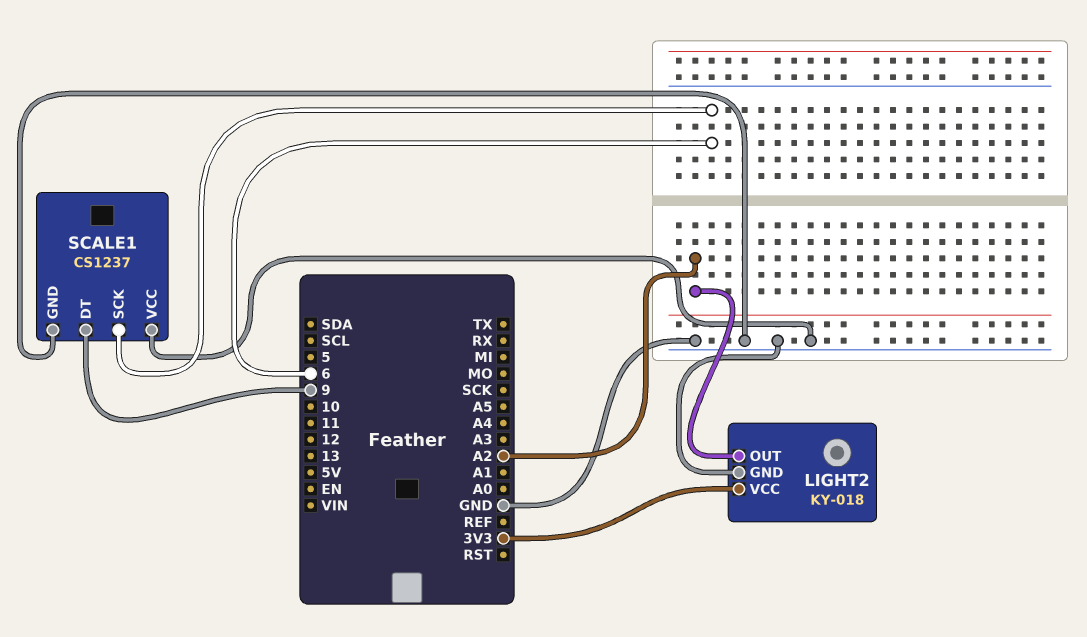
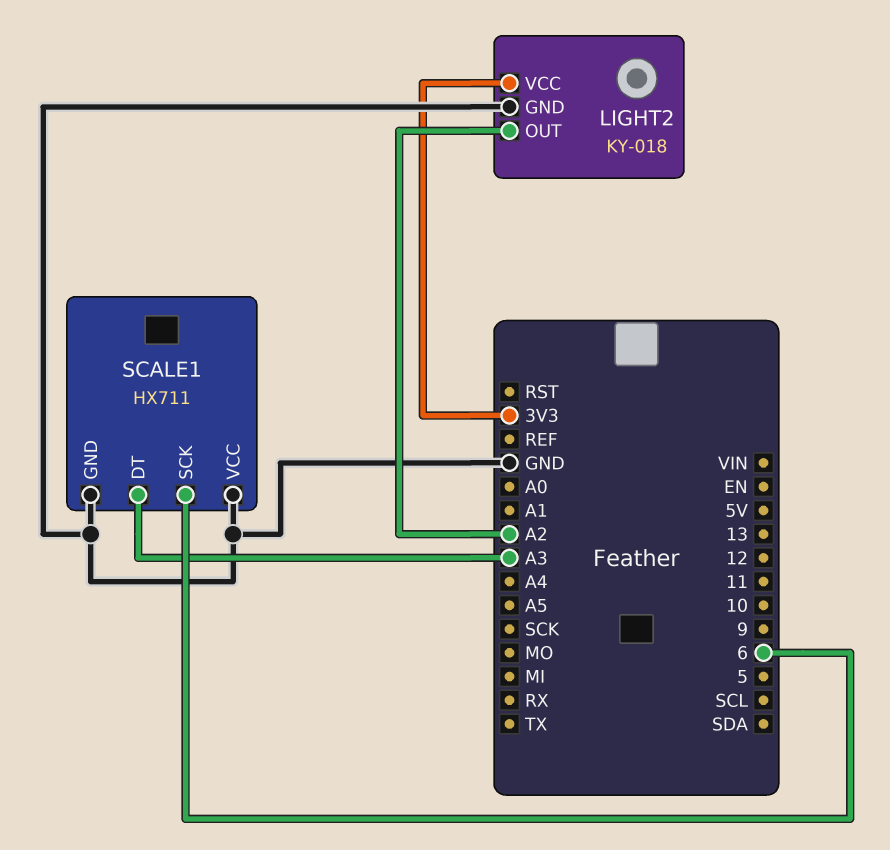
SCALE1: CS1237 -> HX711
SCALE1 pin DT: 9 -> A3

